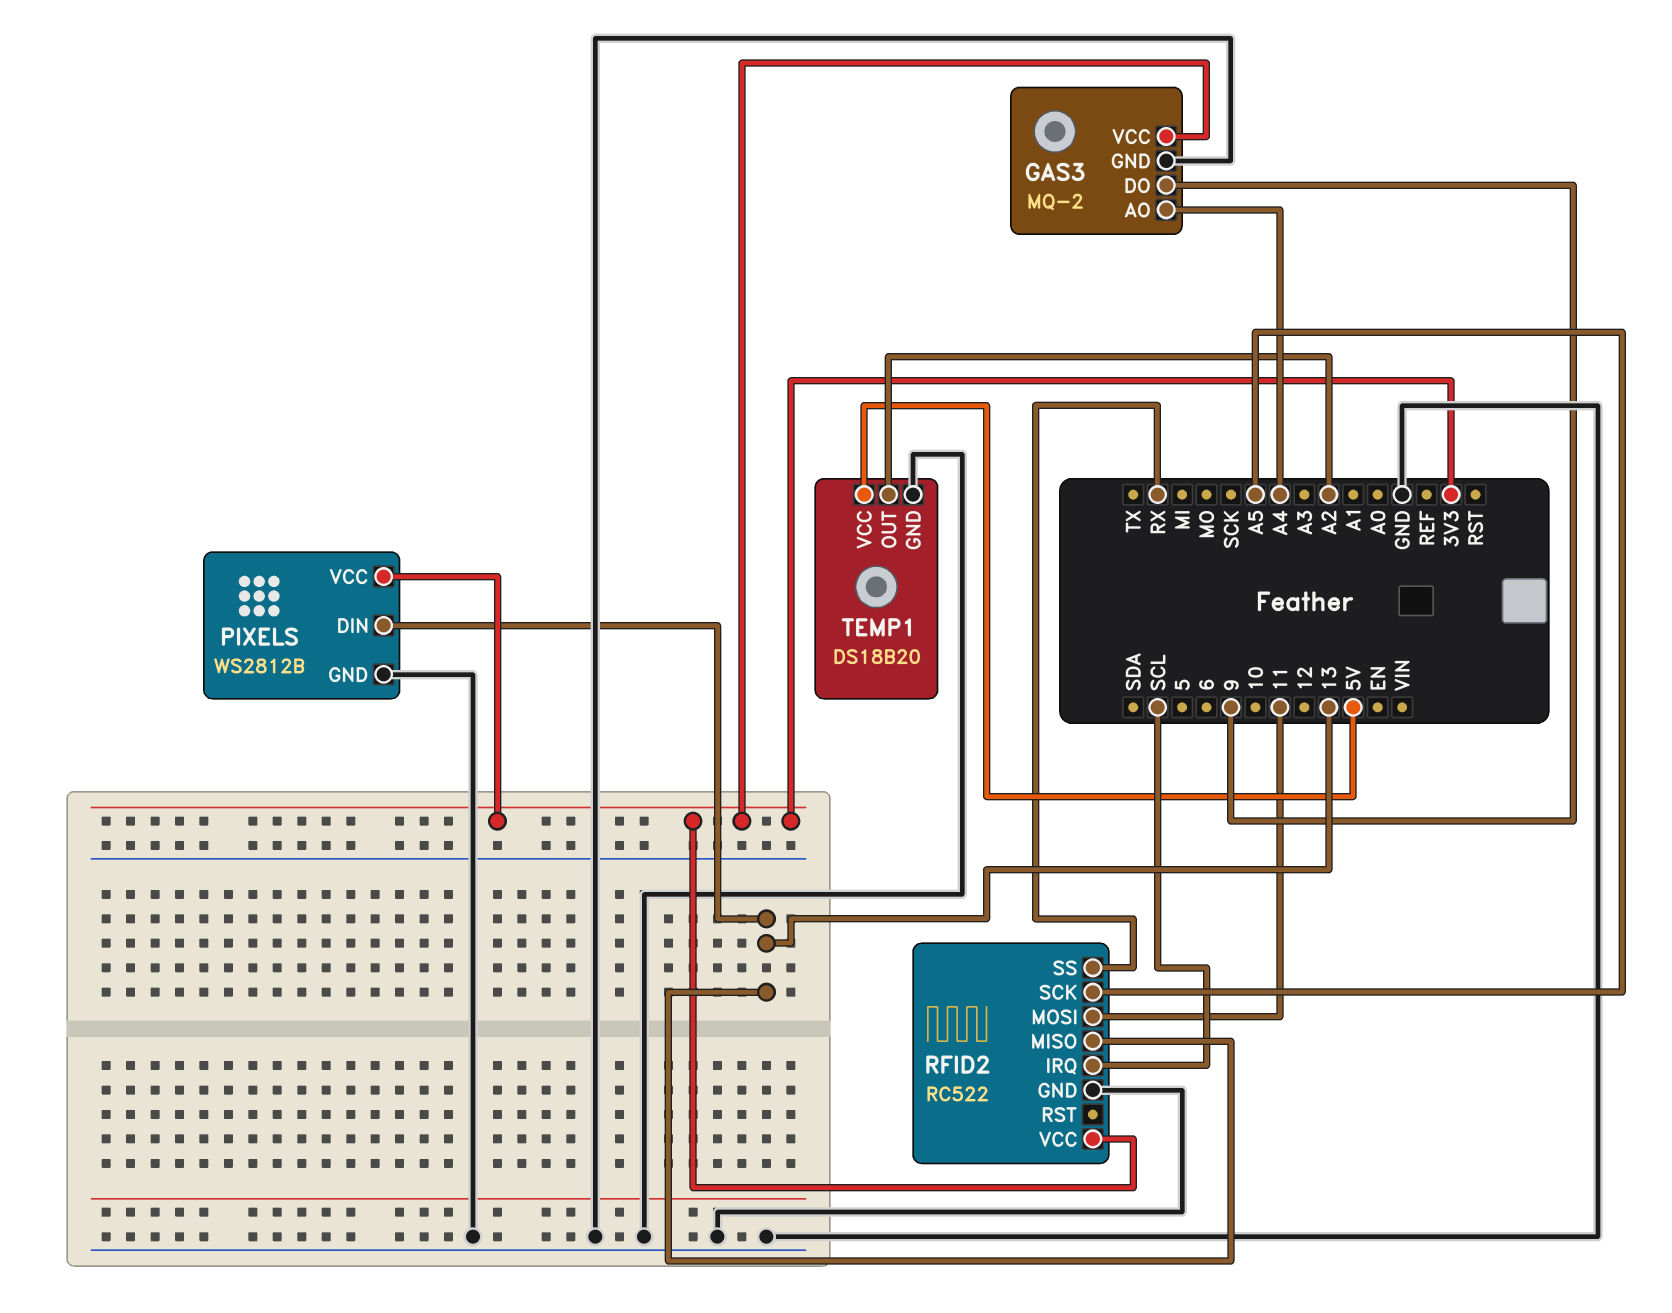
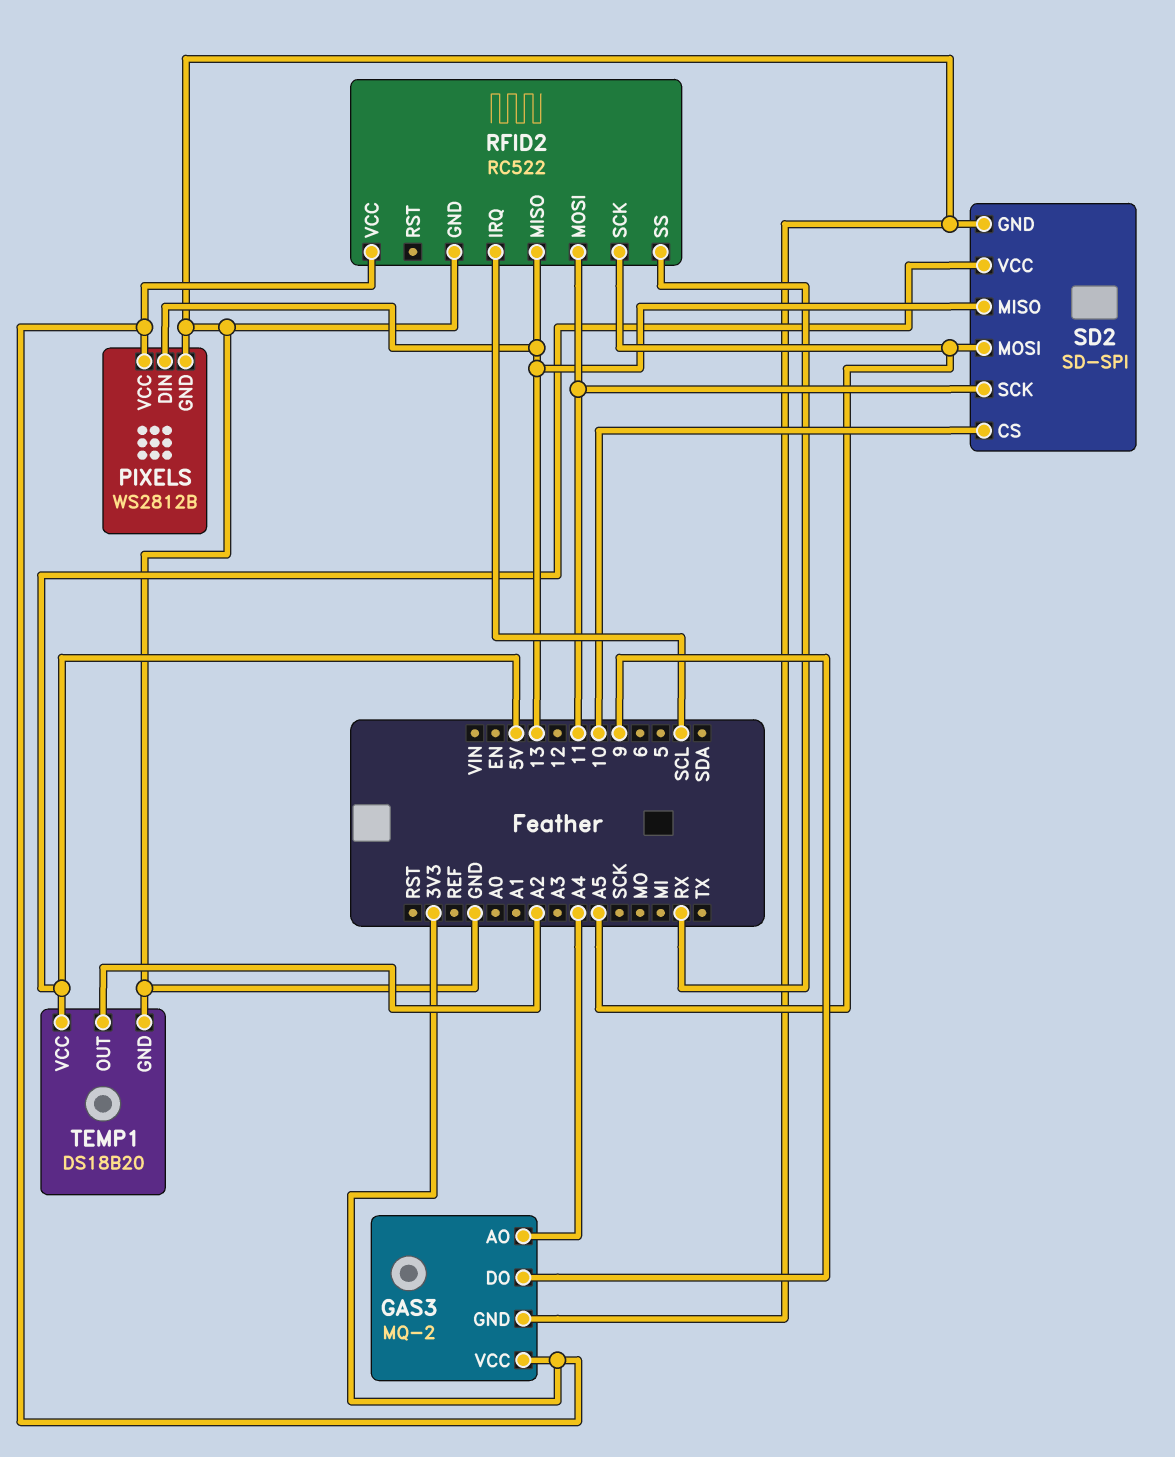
SD2: none -> SD-SPI
SD2 pin CS: none -> 10
SD2 pin GND: none -> GND
SD2 pin MISO: none -> 13
SD2 pin MOSI: none -> A5
SD2 pin SCK: none -> 11
SD2 pin VCC: none -> 5V

